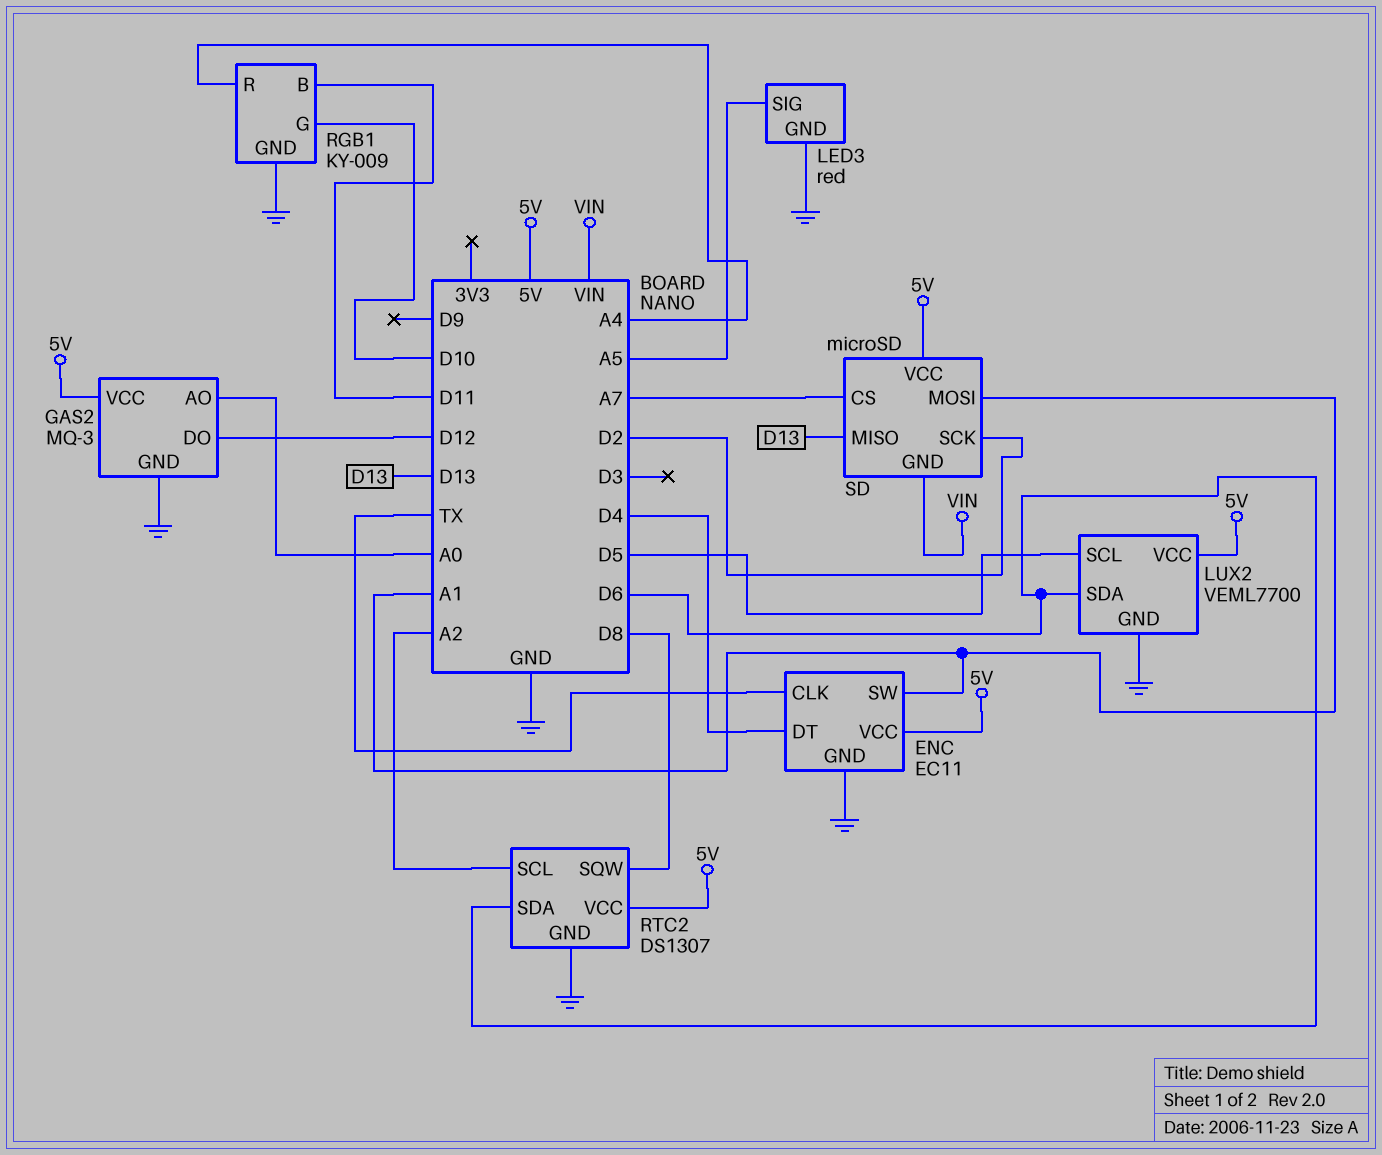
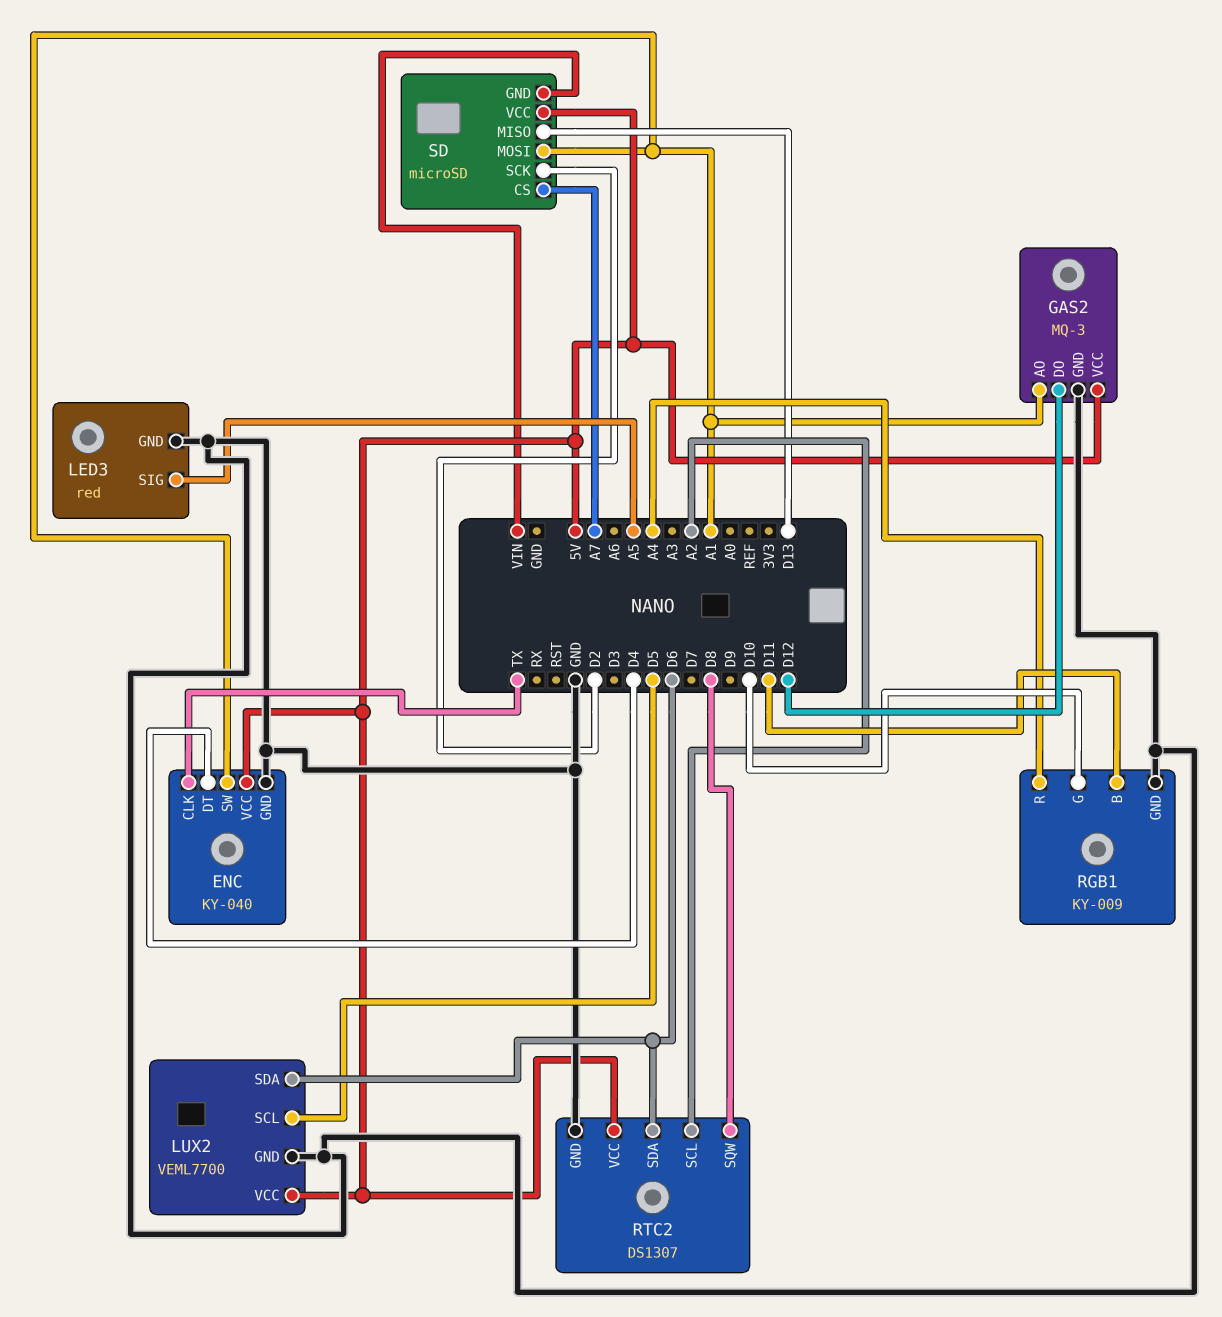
ENC: EC11 -> KY-040
GAS2 pin AO: A0 -> A1

